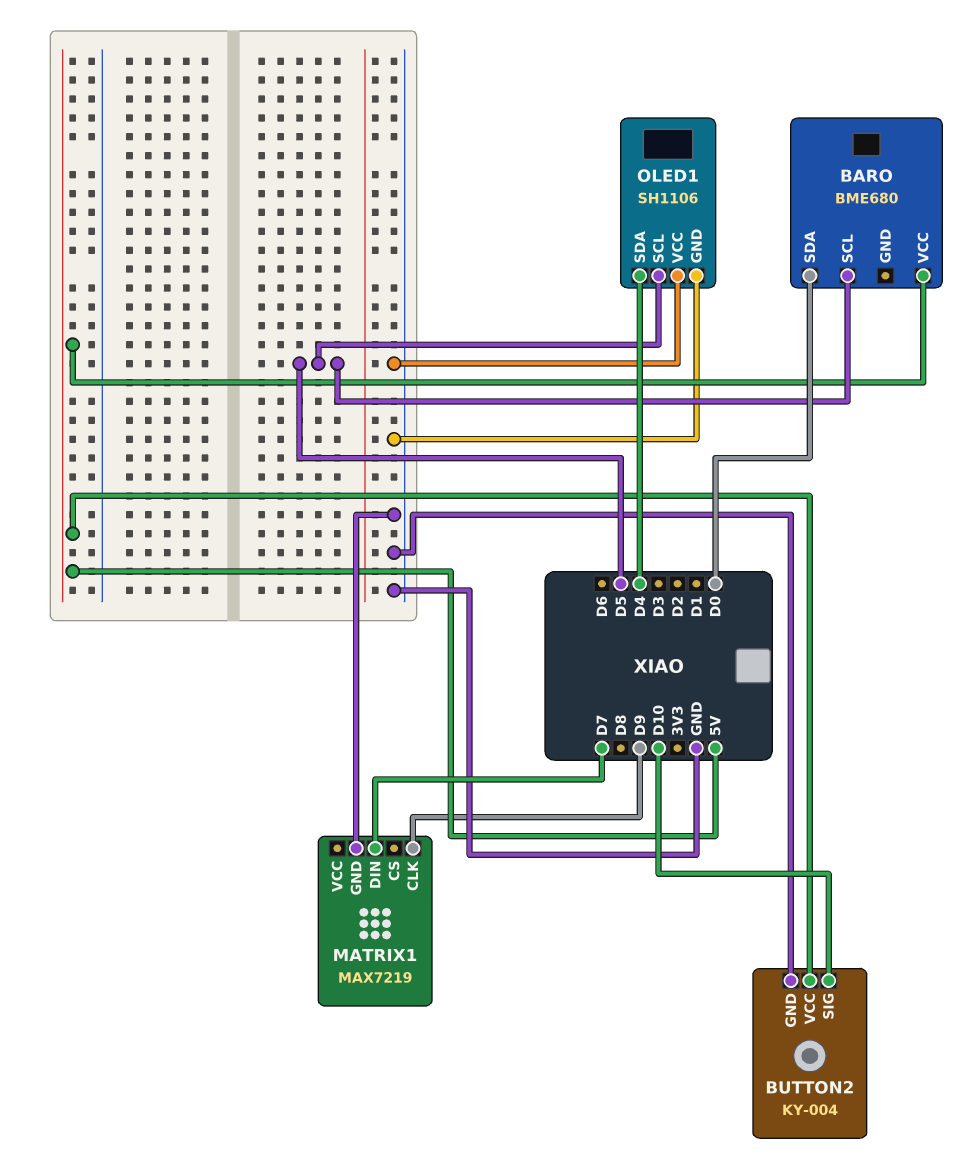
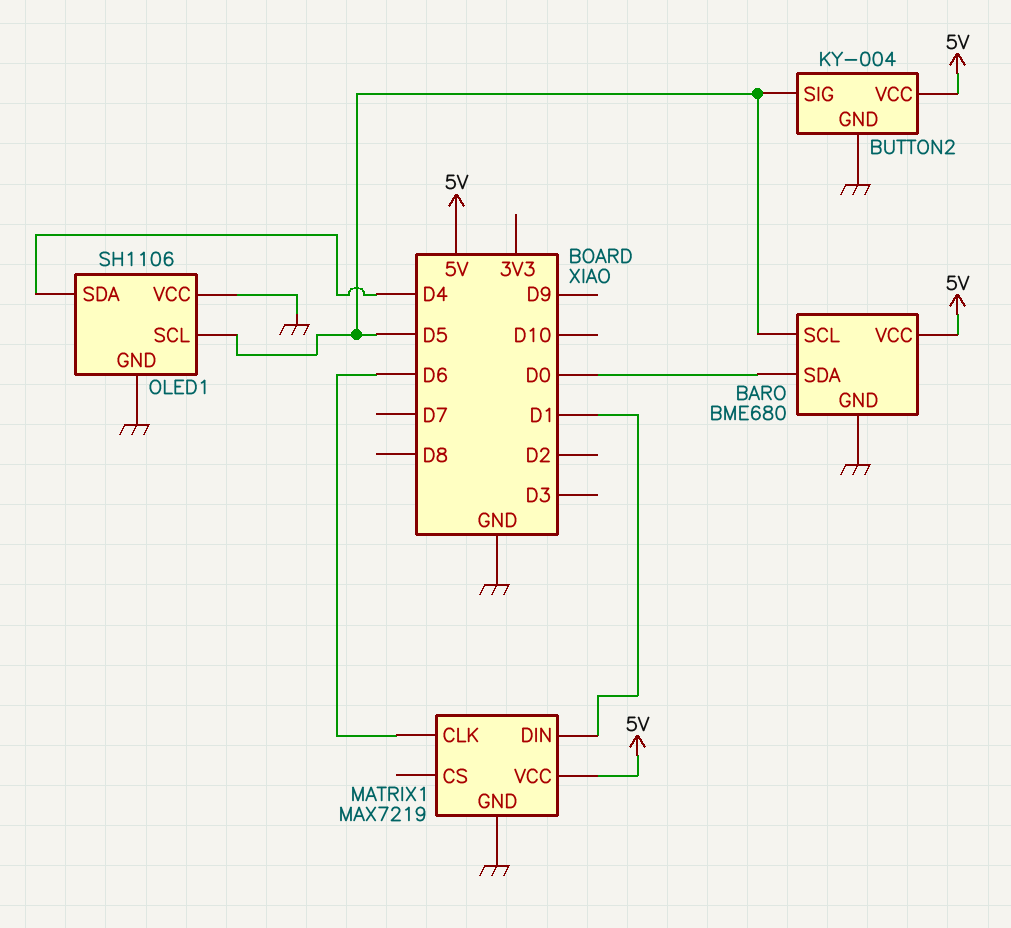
BARO pin GND: none -> GND
BUTTON2 pin SIG: D10 -> D5
MATRIX1 pin CLK: D9 -> D6
MATRIX1 pin DIN: D7 -> D1
MATRIX1 pin VCC: none -> 5V

